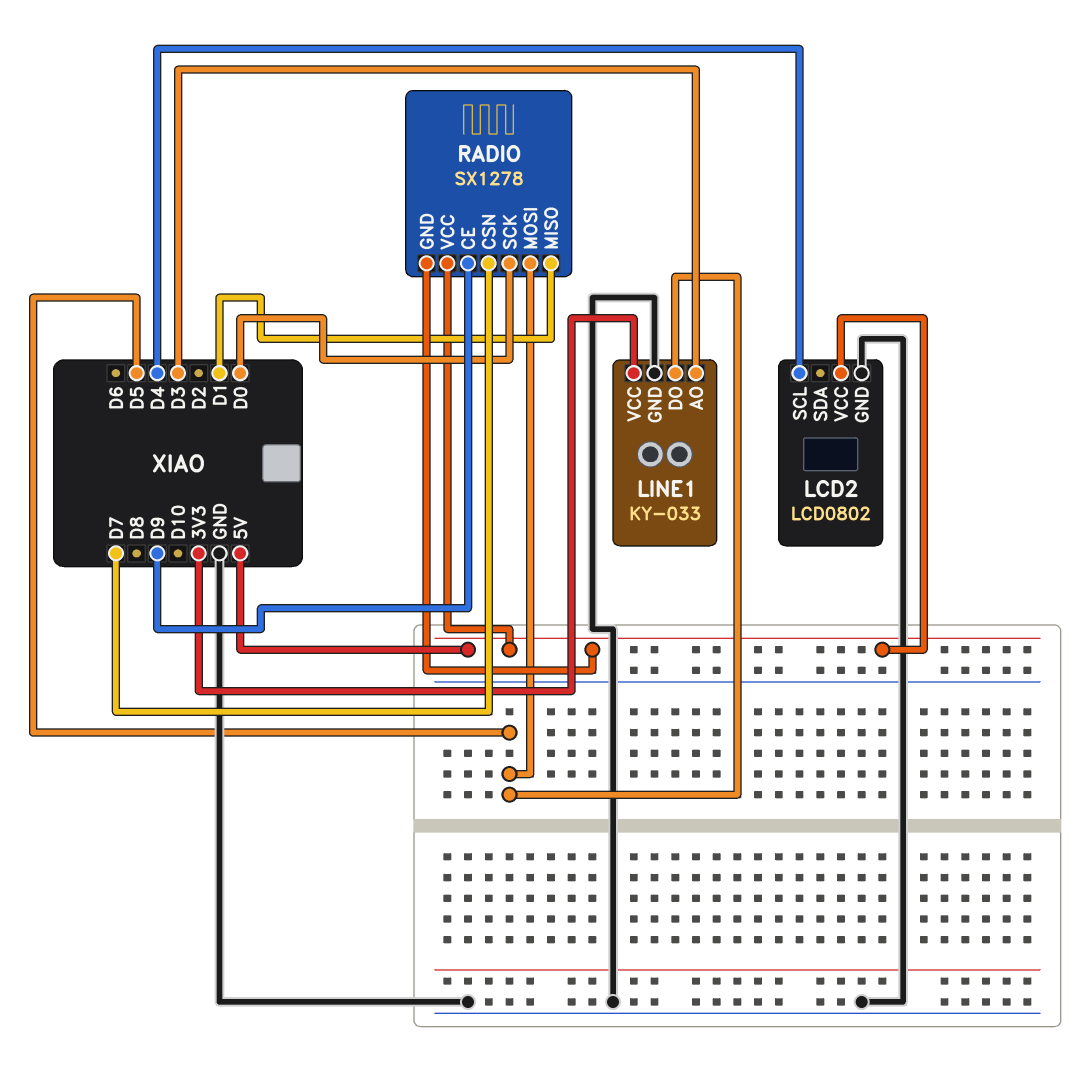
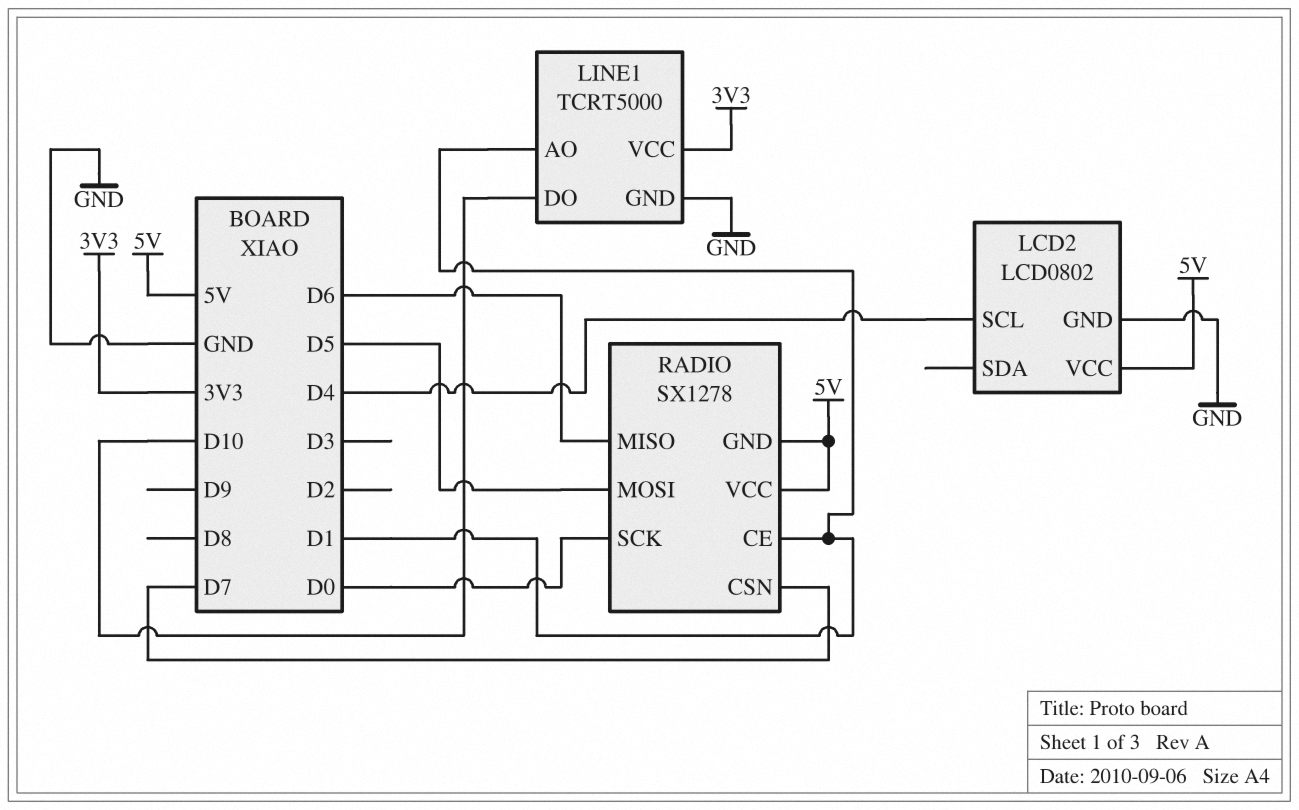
LINE1: KY-033 -> TCRT5000
LINE1 pin AO: D3 -> D1
LINE1 pin DO: D5 -> D10
RADIO pin CE: D9 -> D1
RADIO pin MISO: D1 -> D6

